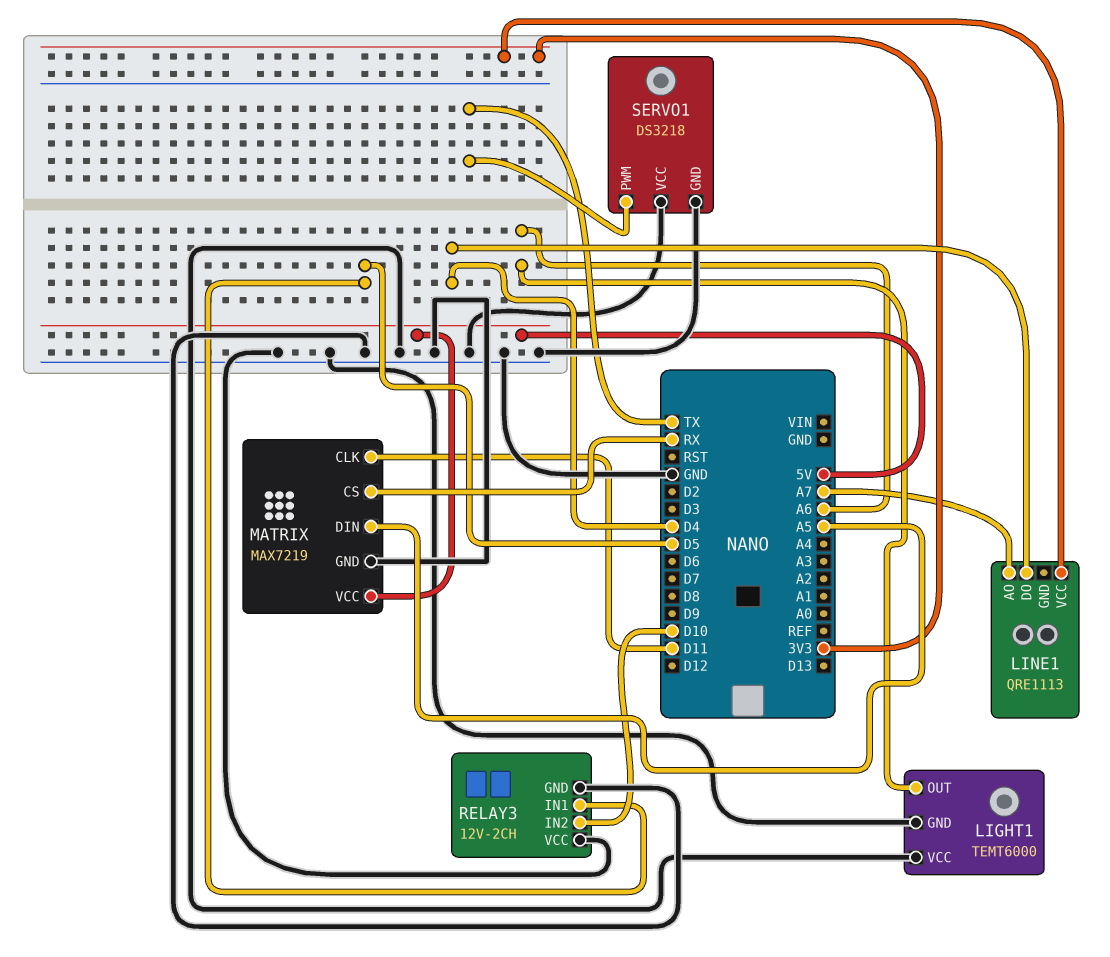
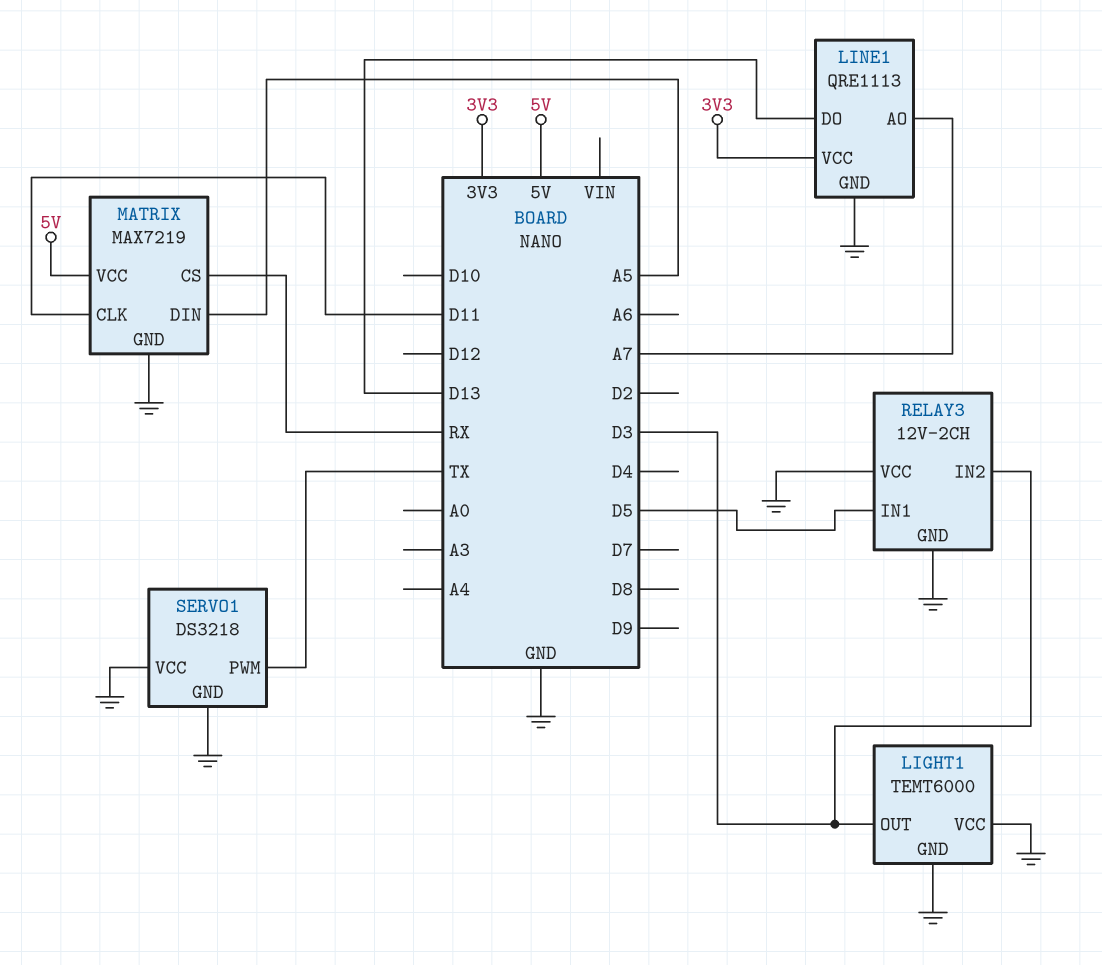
LIGHT1 pin OUT: A6 -> D3
LINE1 pin DO: D4 -> D13
LINE1 pin GND: none -> GND
RELAY3 pin IN2: D10 -> D3

